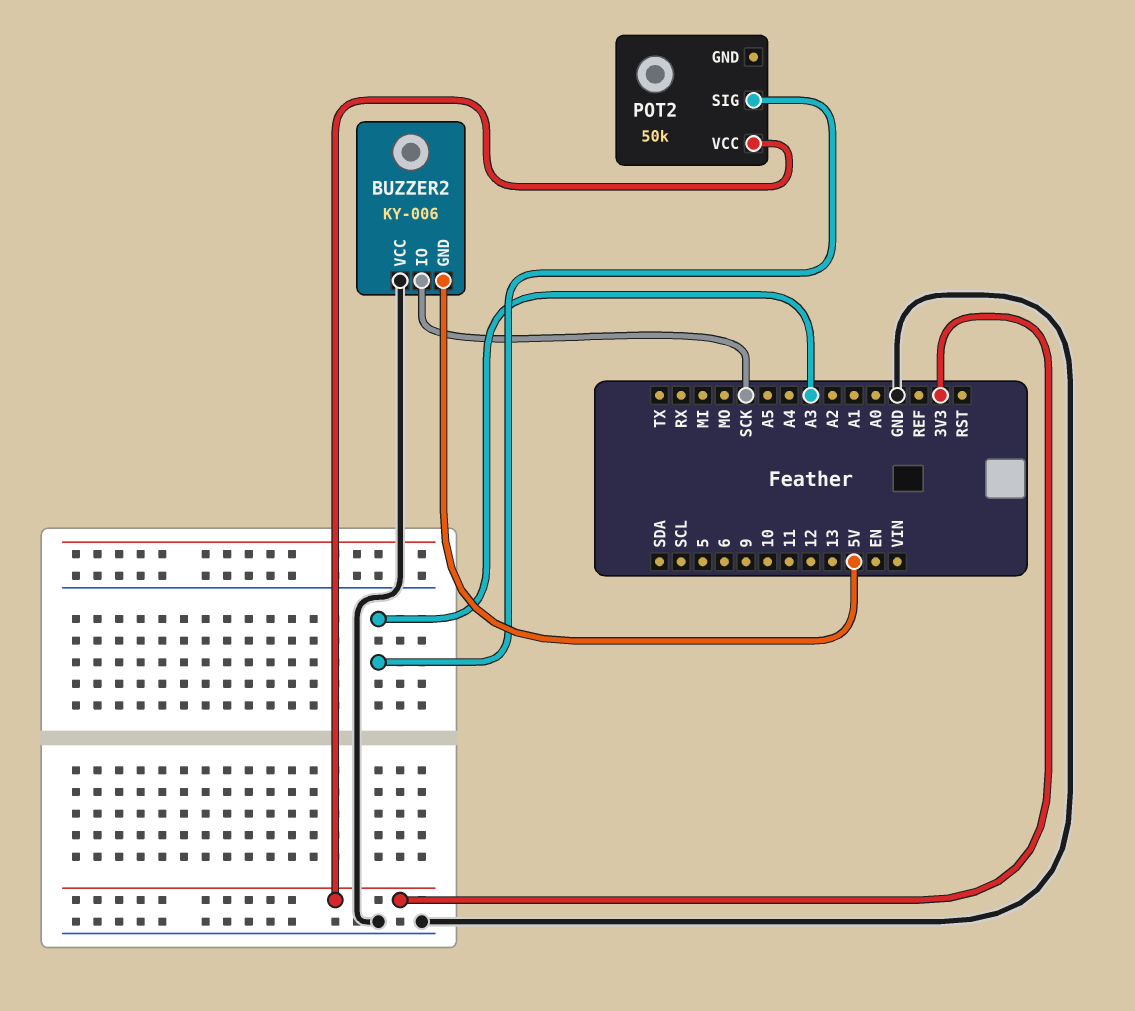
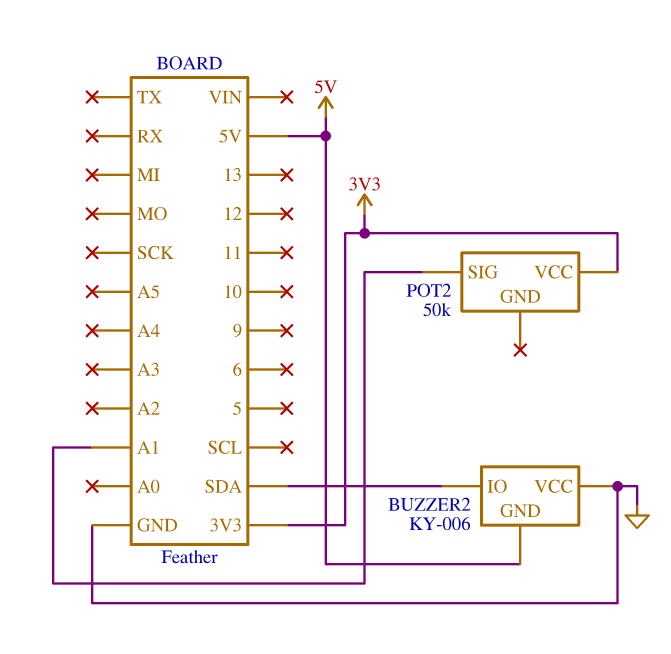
BUZZER2 pin IO: SCK -> SDA
POT2 pin SIG: A3 -> A1

